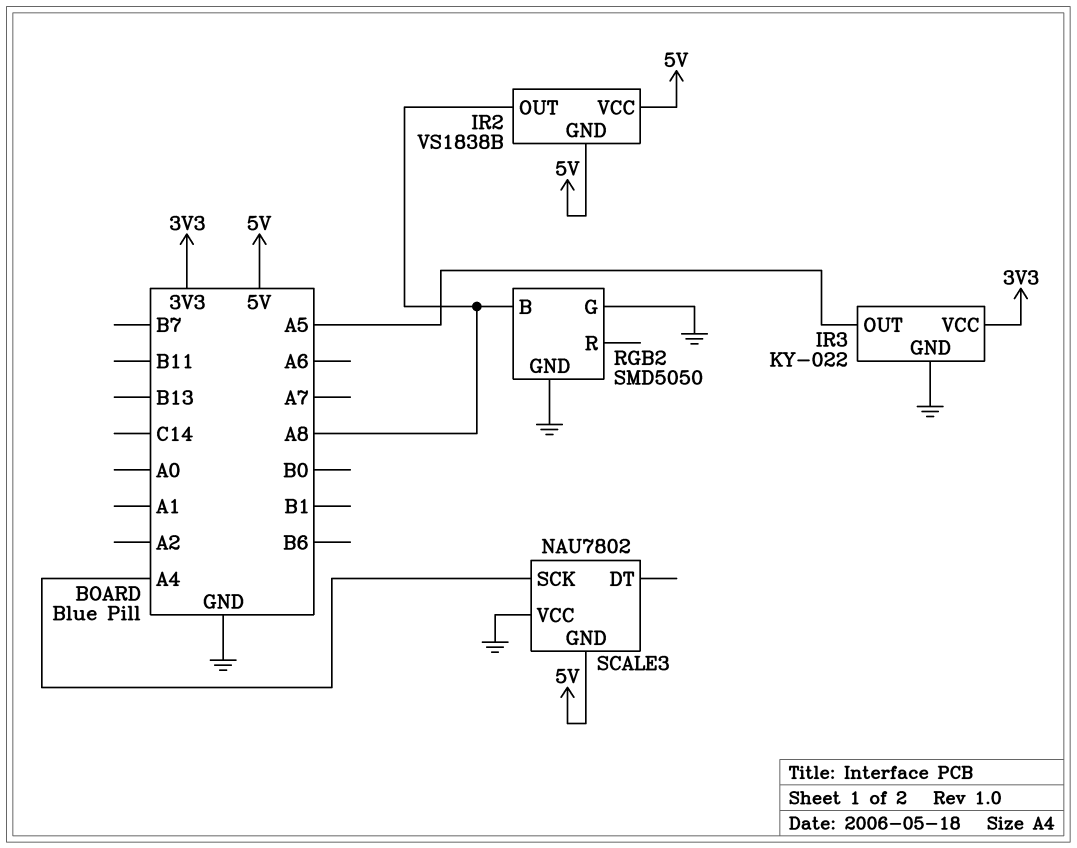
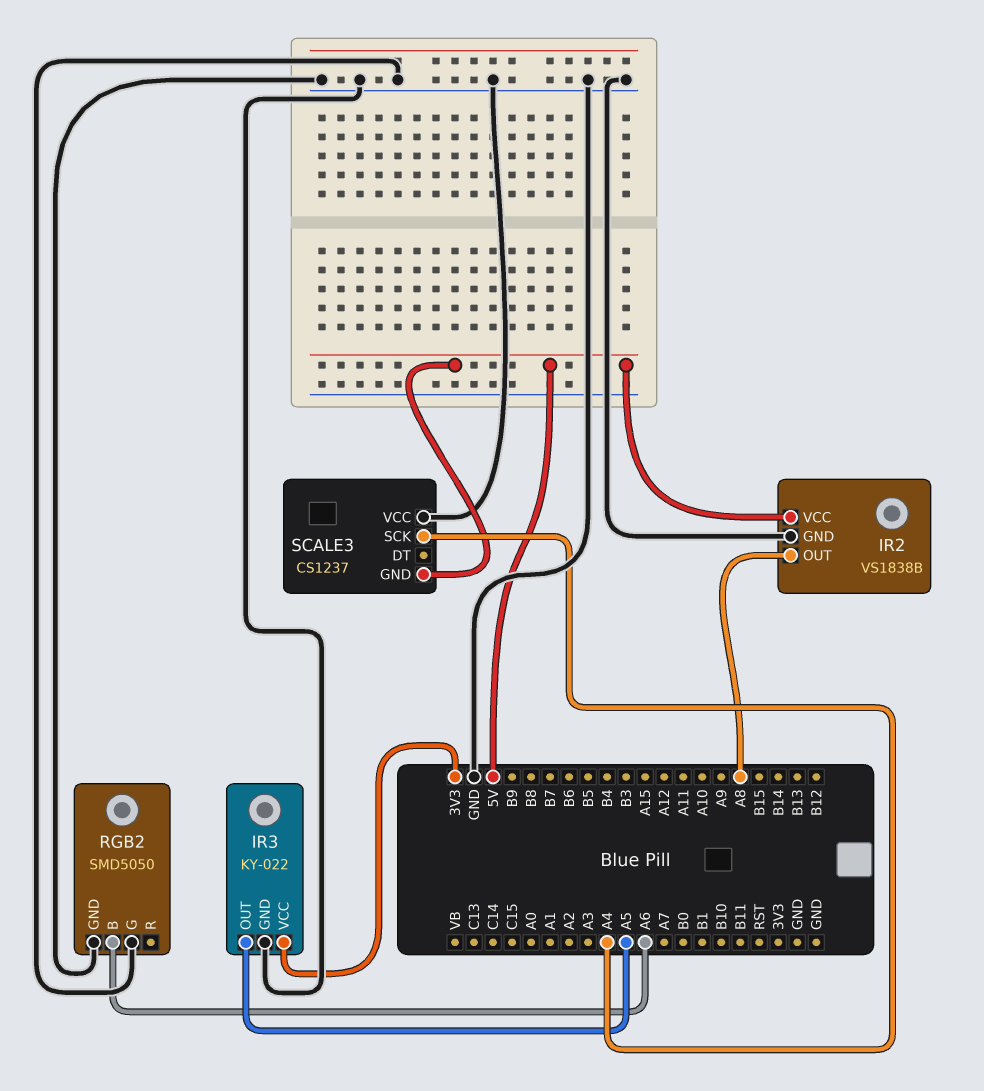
IR2 pin GND: 5V -> GND
RGB2 pin B: A8 -> A6
SCALE3: NAU7802 -> CS1237

